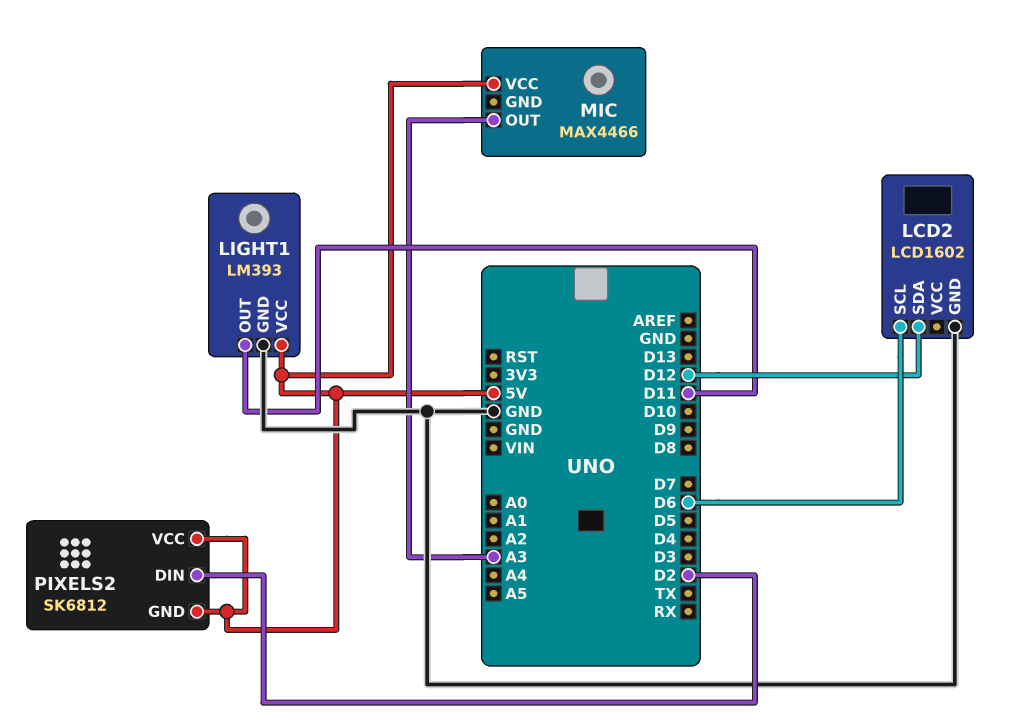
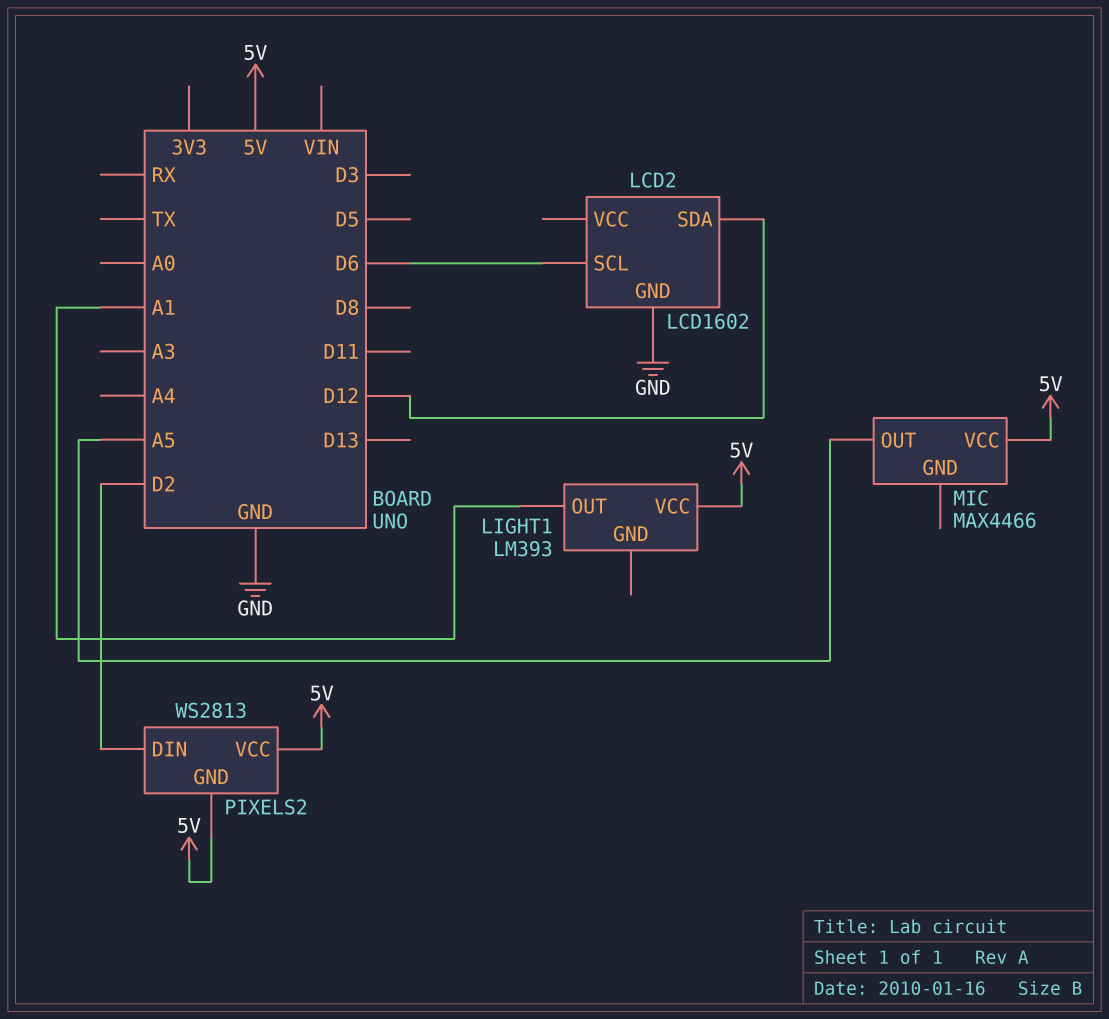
LIGHT1 pin GND: GND -> none
LIGHT1 pin OUT: D11 -> A1
MIC pin OUT: A3 -> A5
PIXELS2: SK6812 -> WS2813

